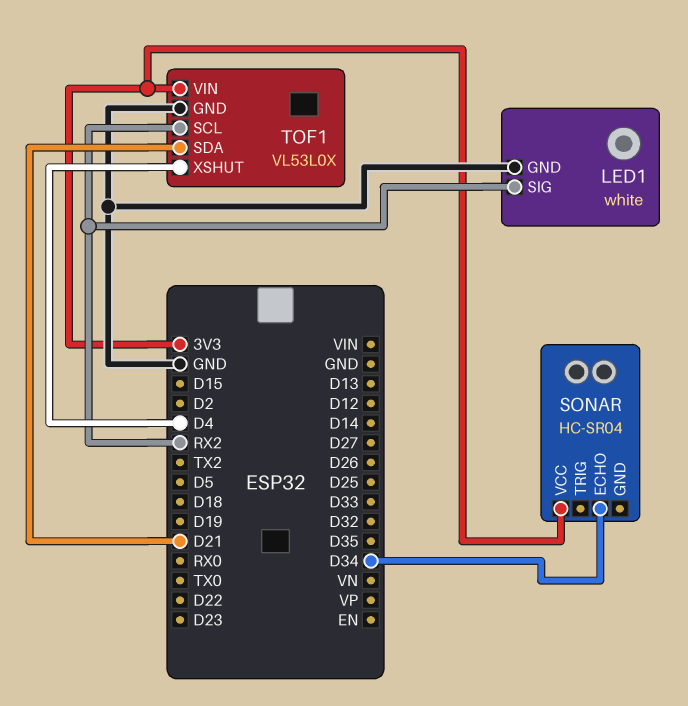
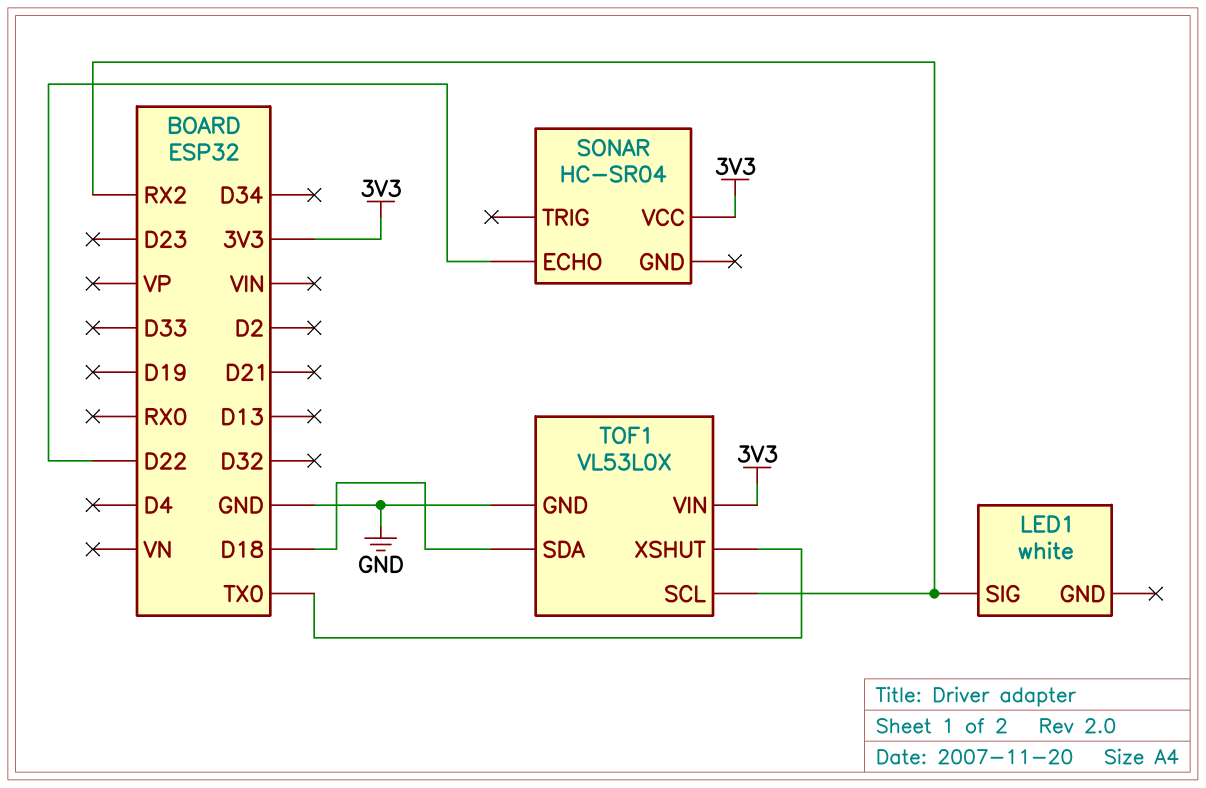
LED1 pin GND: GND -> none
SONAR pin ECHO: D34 -> D22
TOF1 pin SDA: D21 -> D18
TOF1 pin XSHUT: D4 -> TX0

